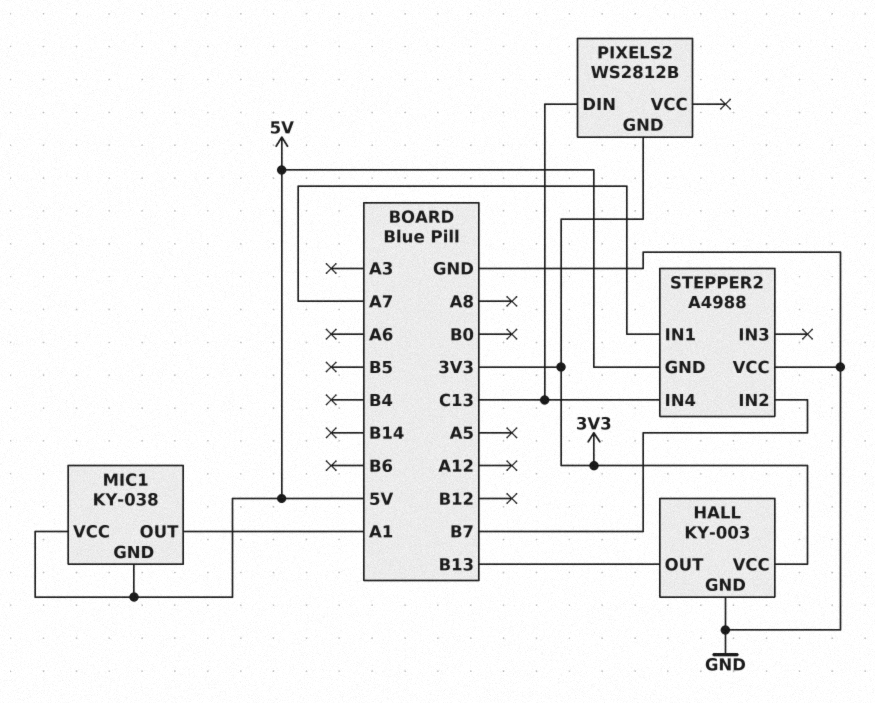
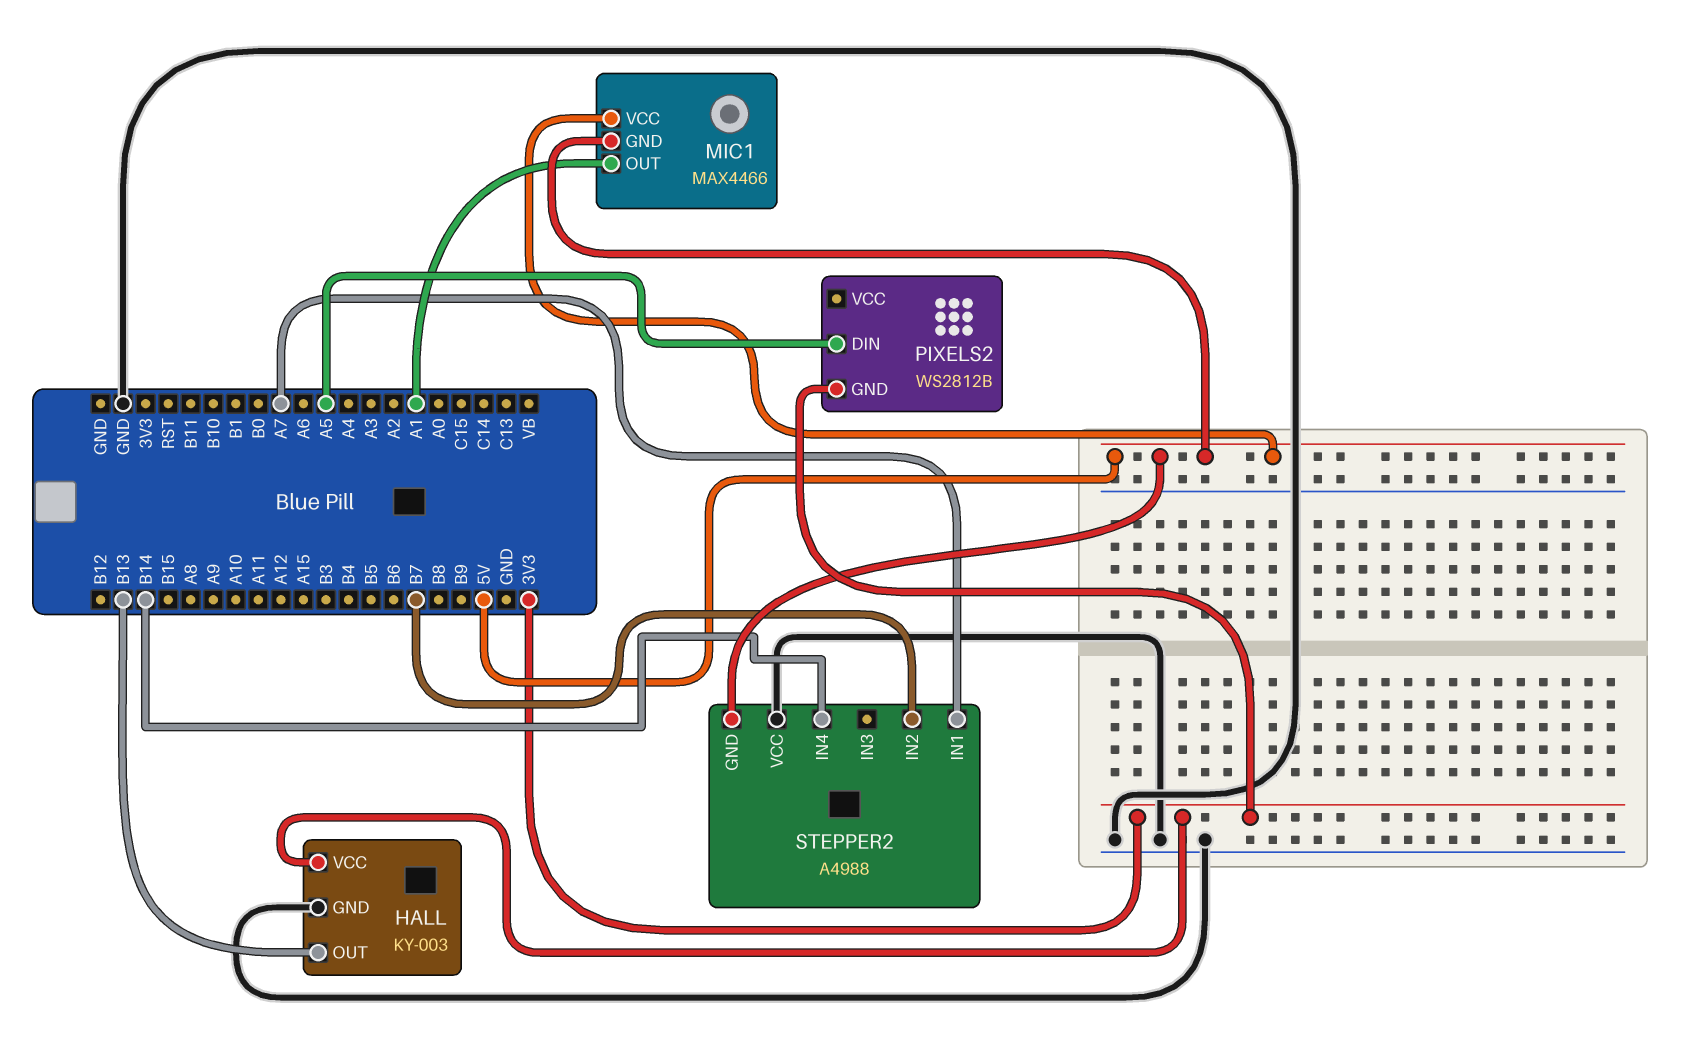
MIC1: KY-038 -> MAX4466
PIXELS2 pin DIN: C13 -> A5
STEPPER2 pin IN4: C13 -> B14

